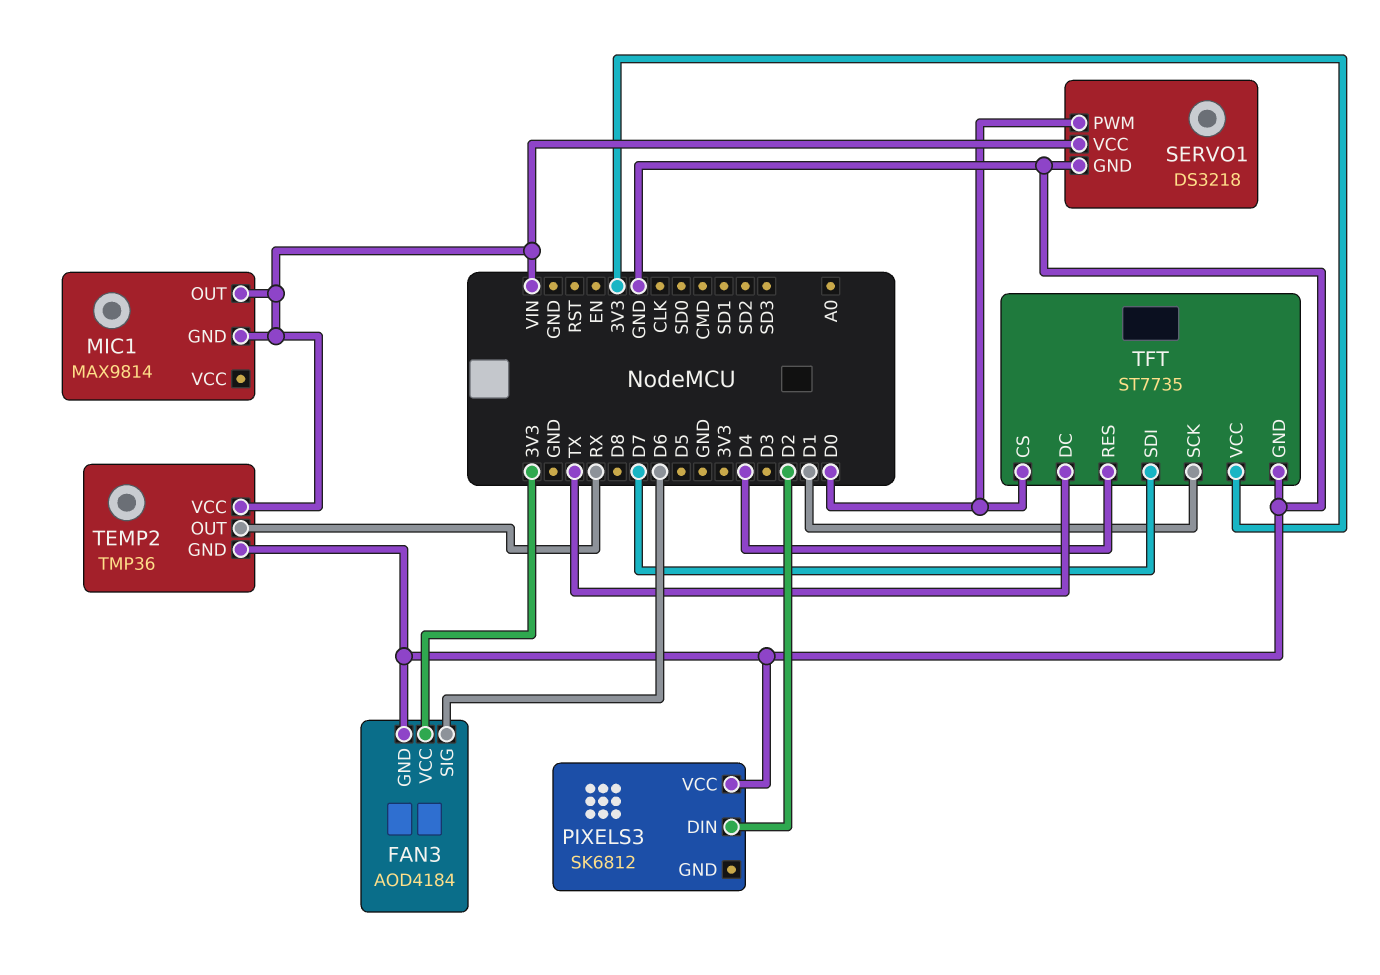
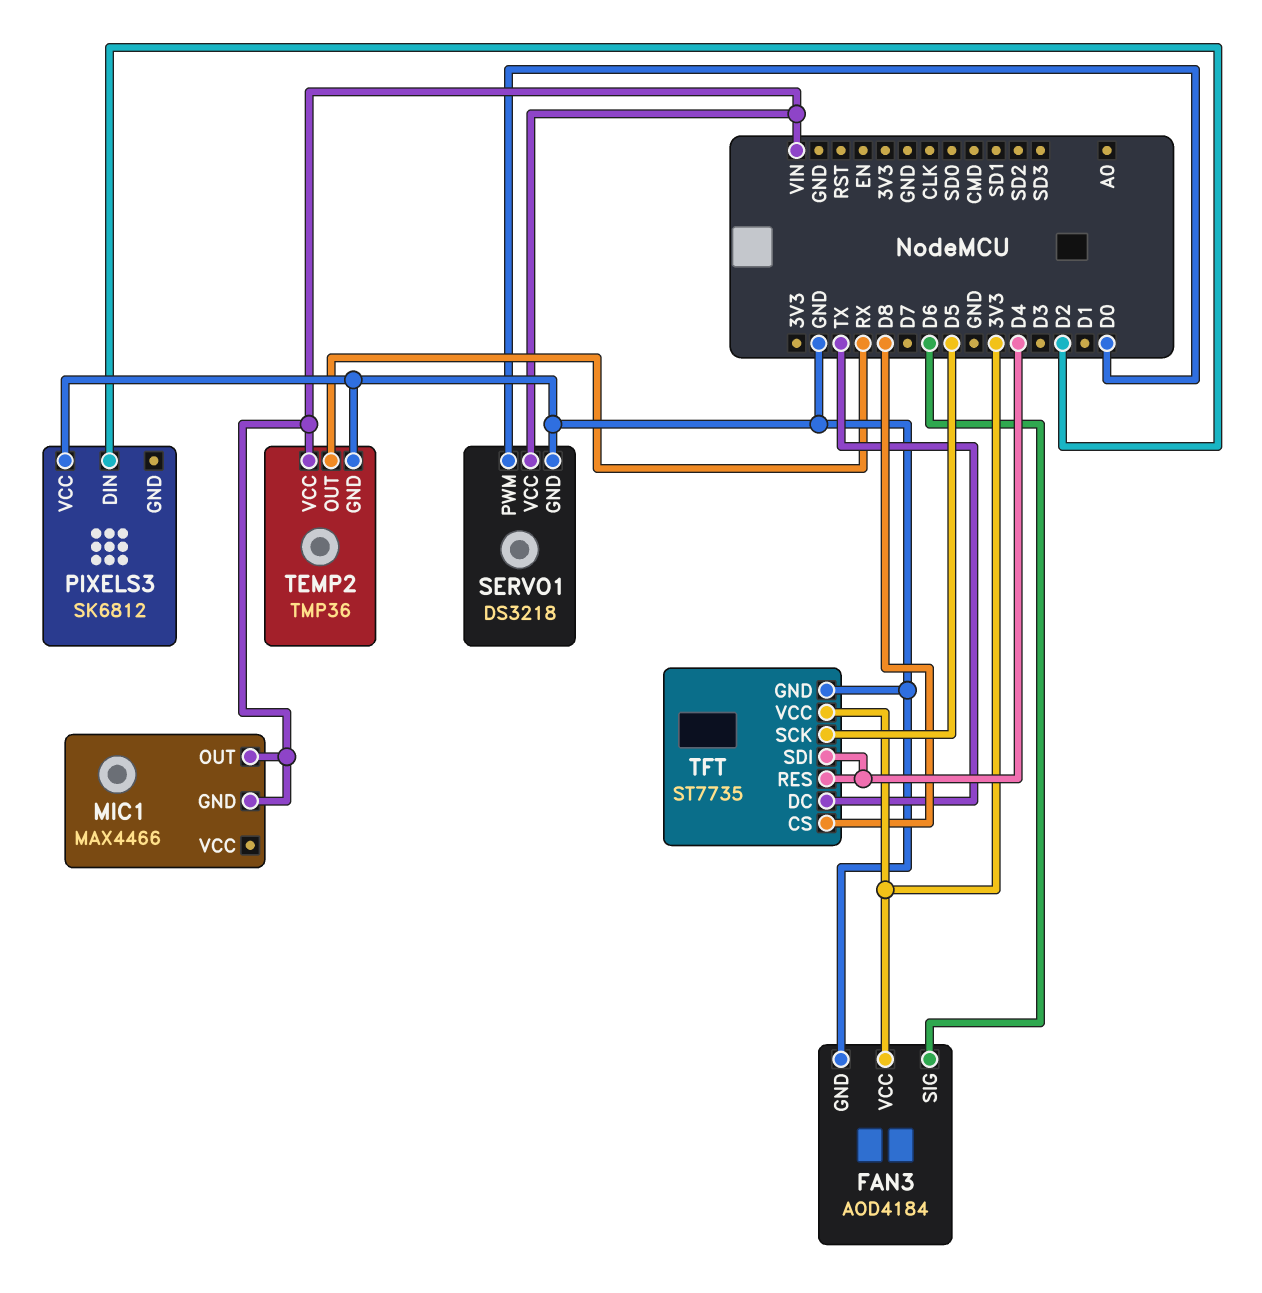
MIC1: MAX9814 -> MAX4466
TFT pin CS: D0 -> D8
TFT pin SCK: D1 -> D5
TFT pin SDI: D7 -> D4

